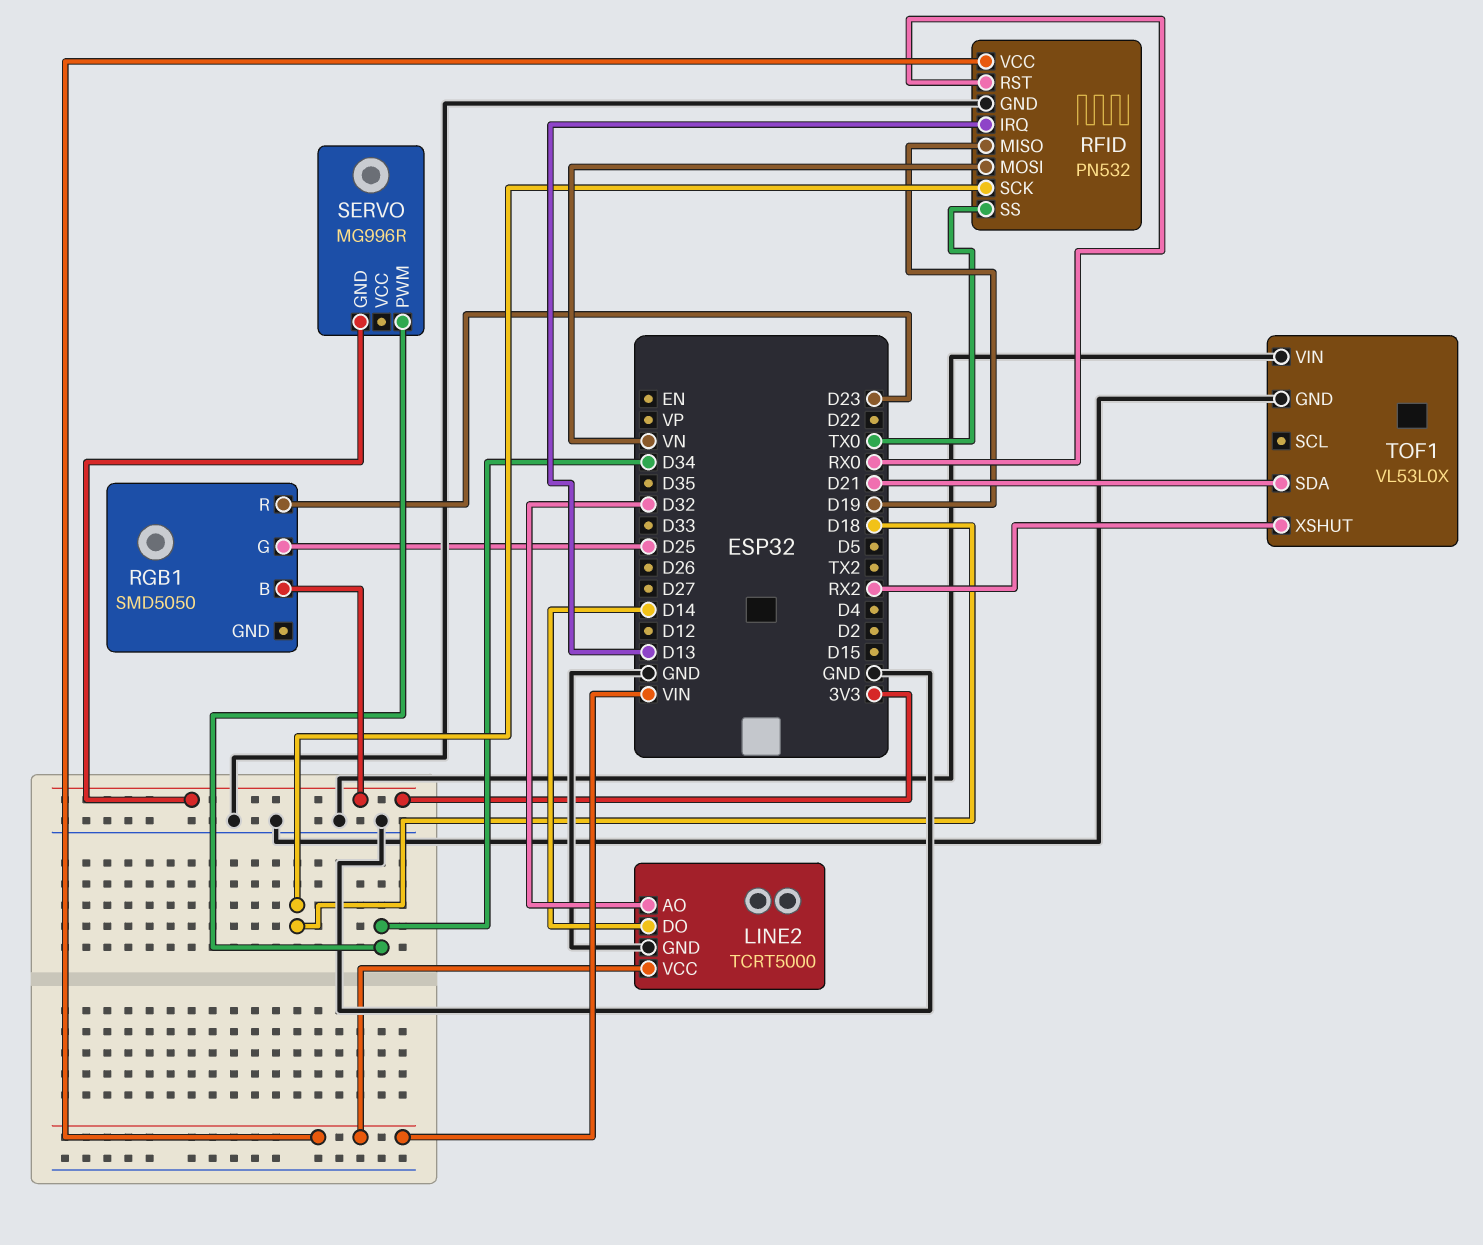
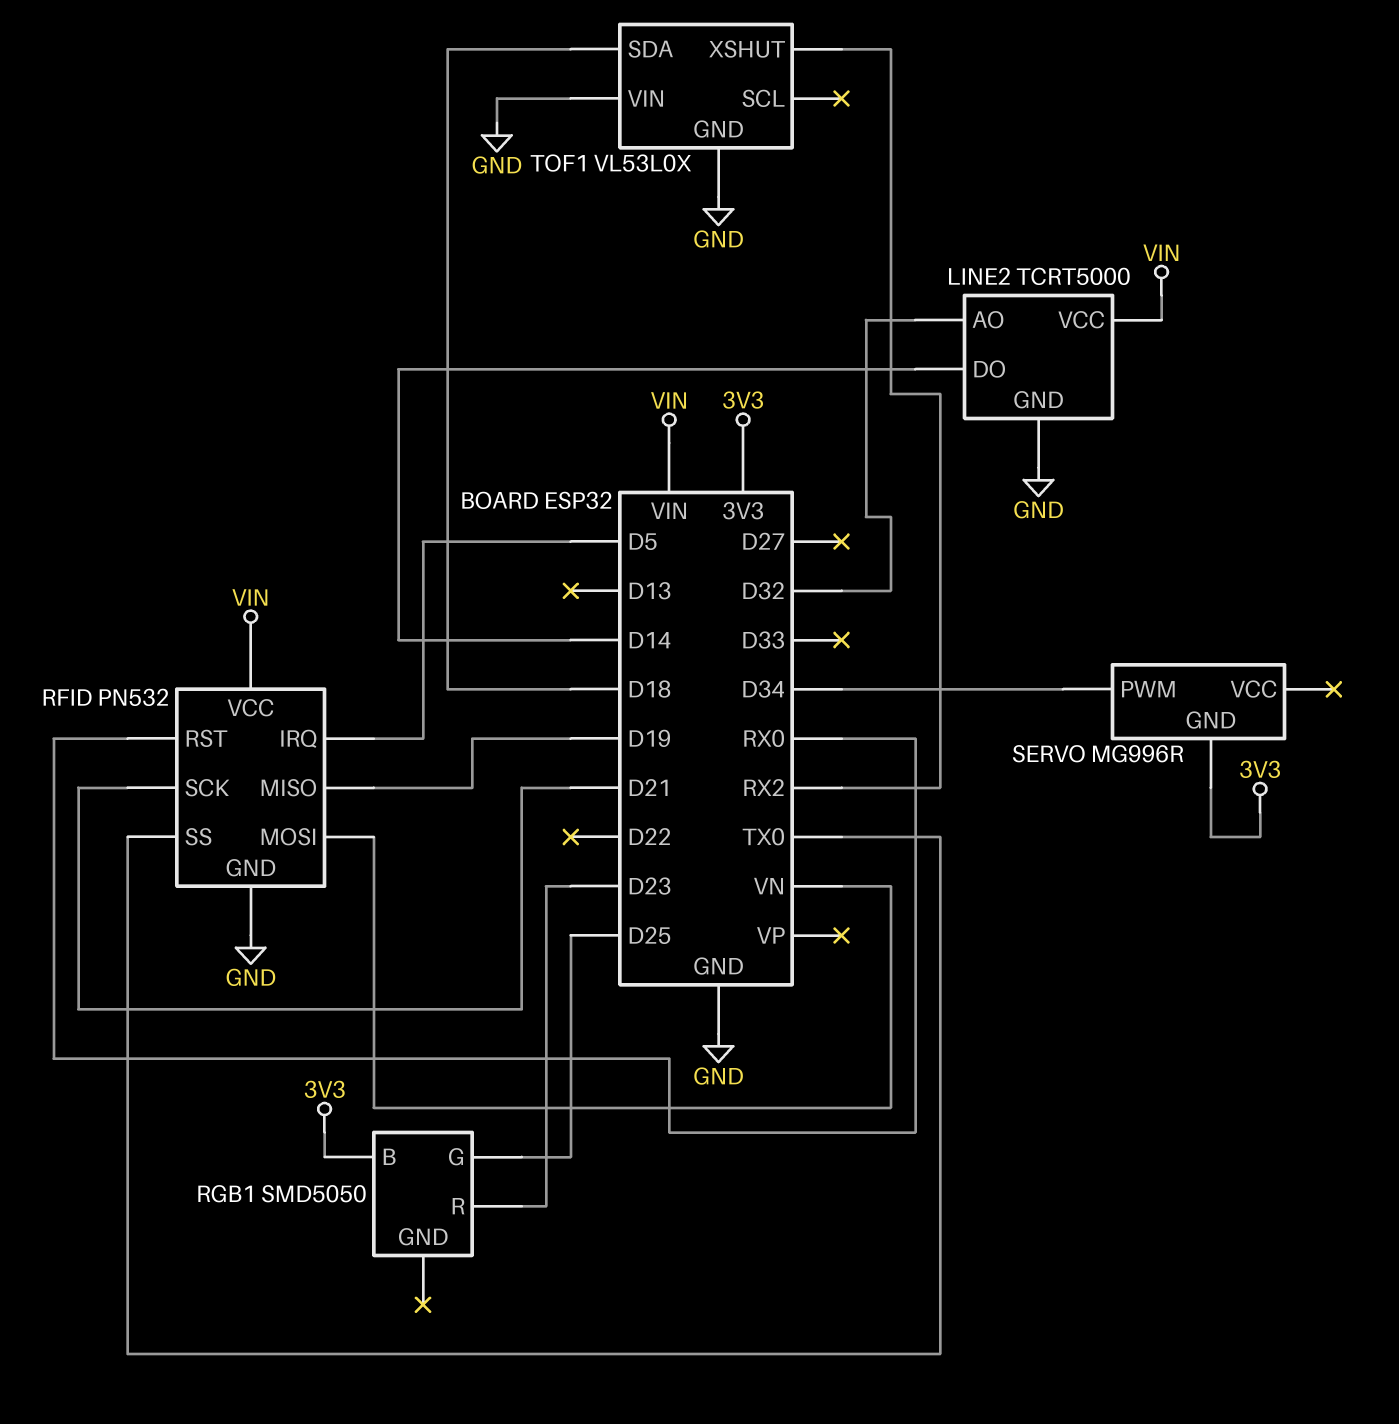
RFID pin IRQ: D13 -> D5
RFID pin SCK: D18 -> D21
TOF1 pin SDA: D21 -> D18

